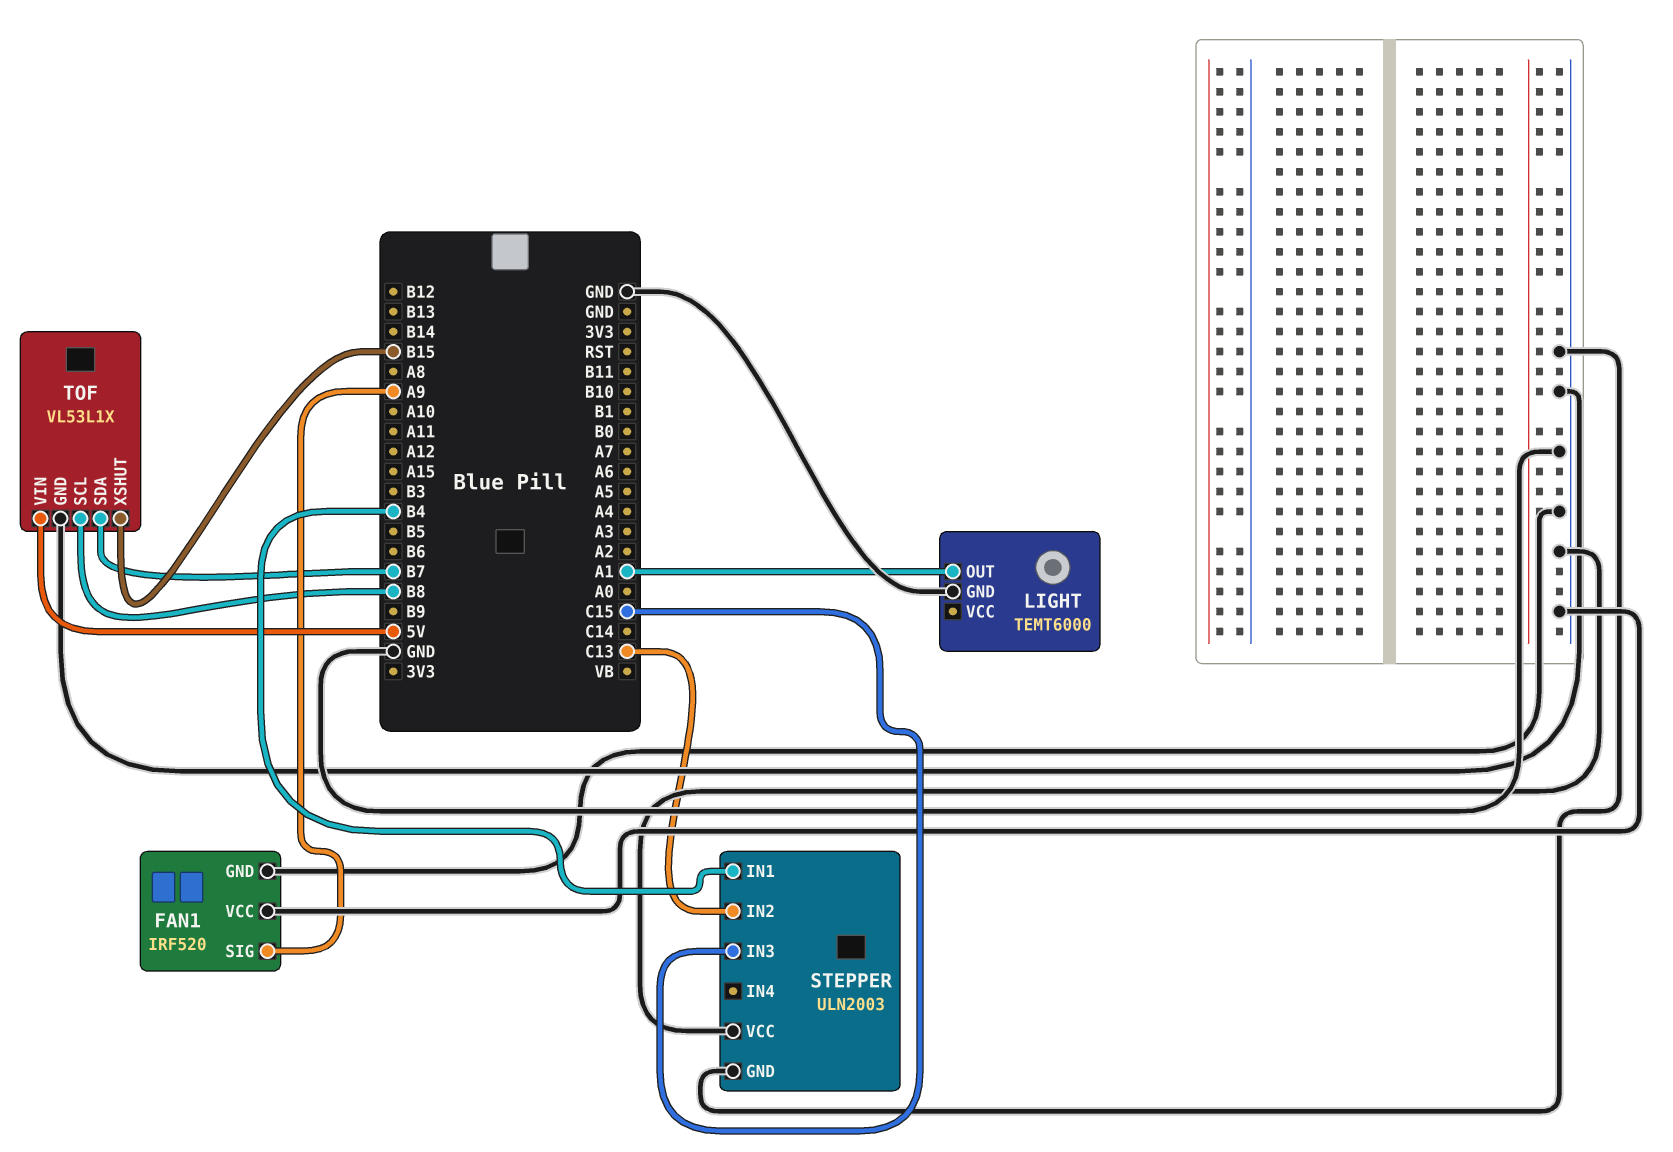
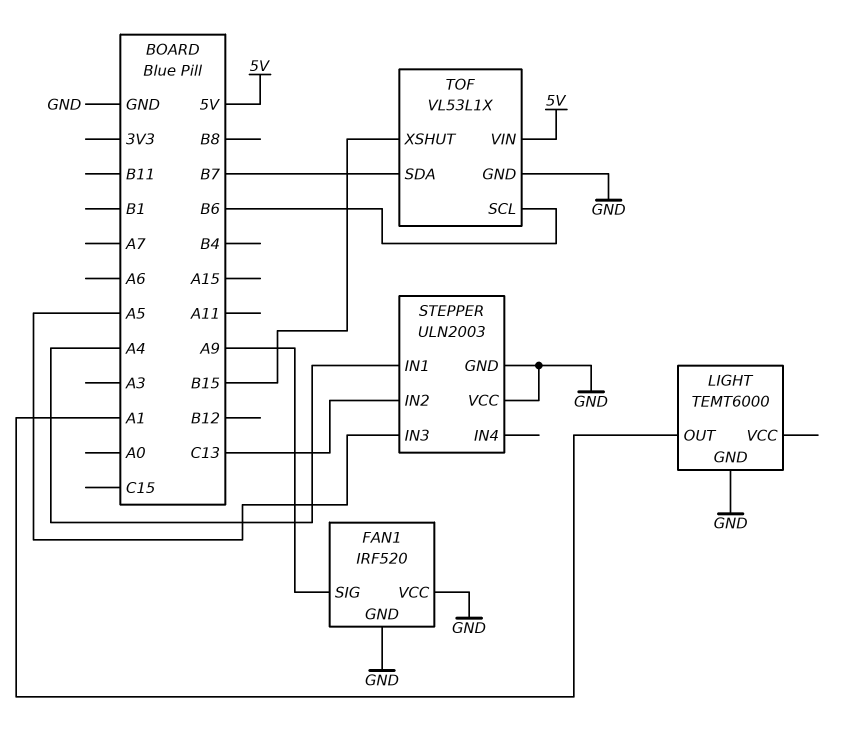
STEPPER pin IN1: B4 -> A4
STEPPER pin IN3: C15 -> A5
TOF pin SCL: B8 -> B6

